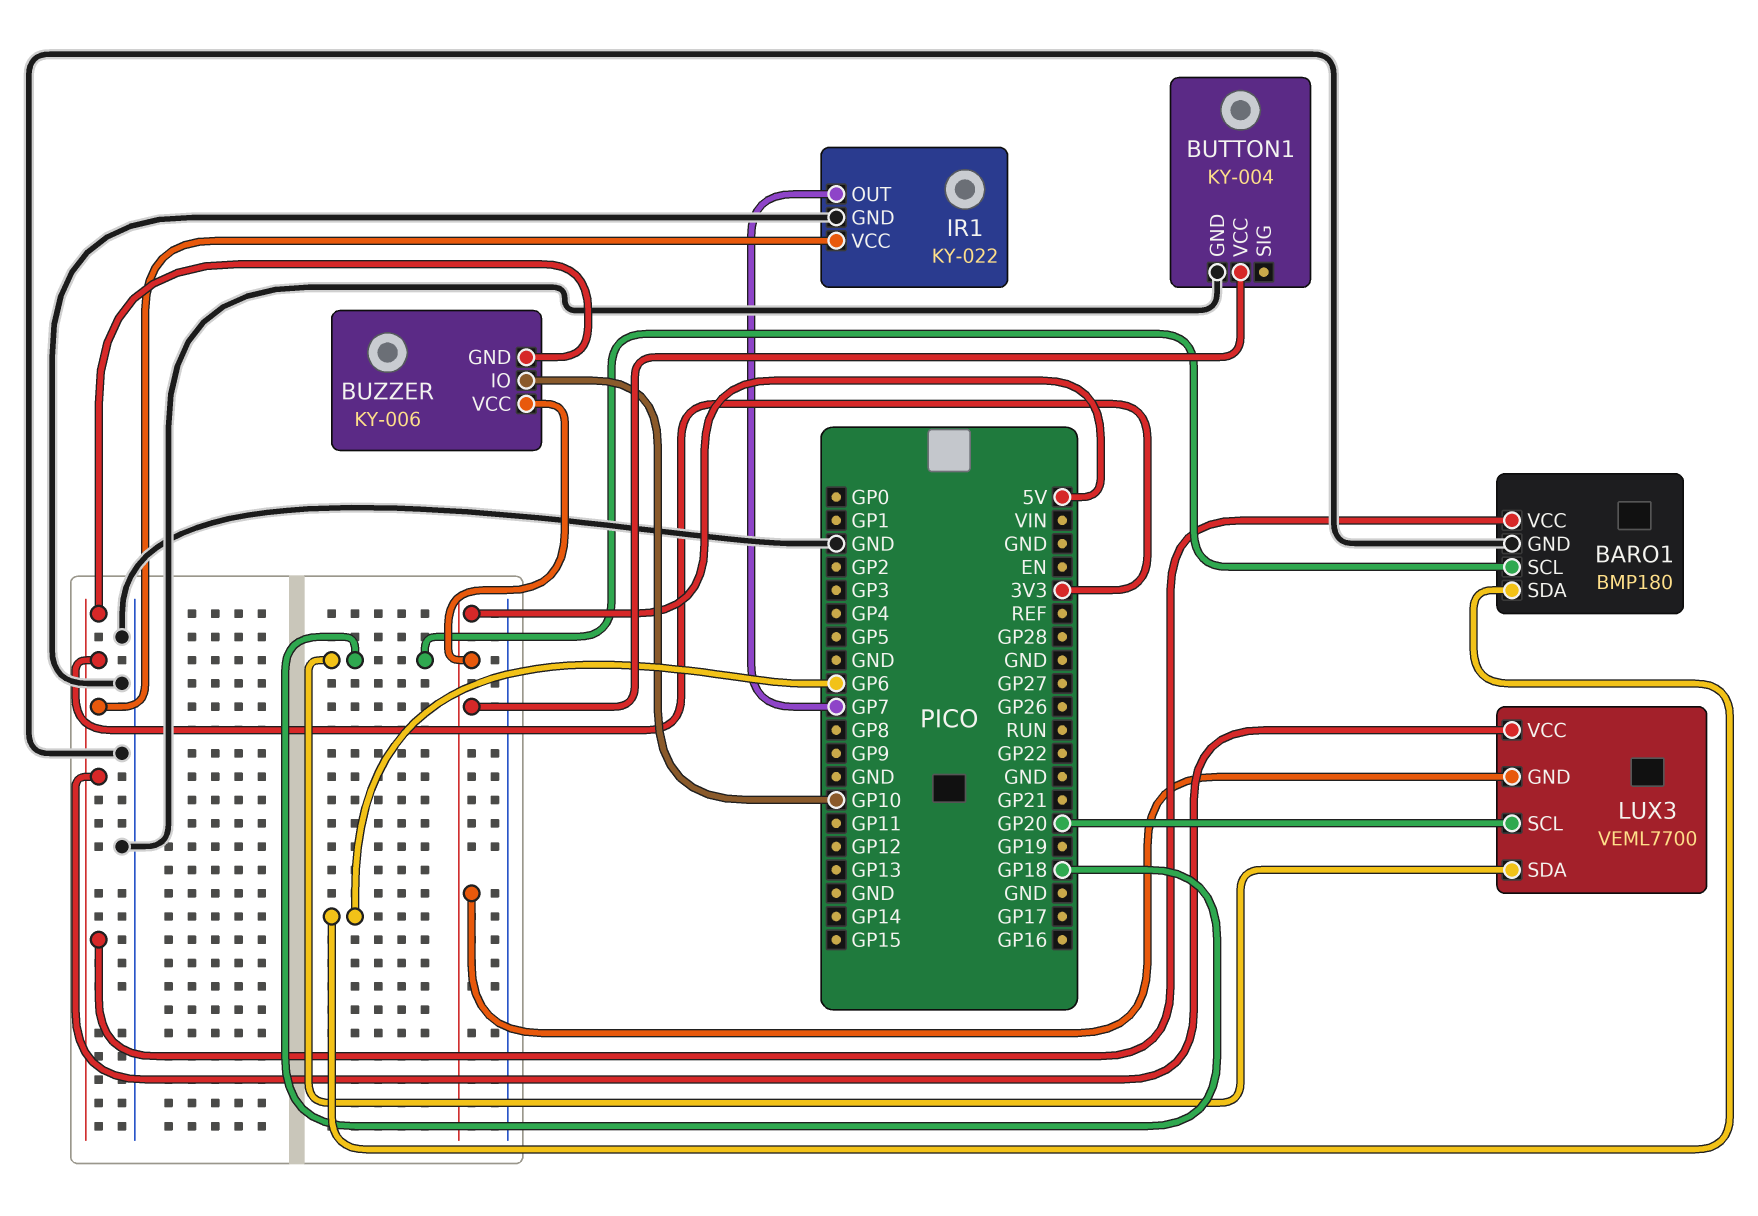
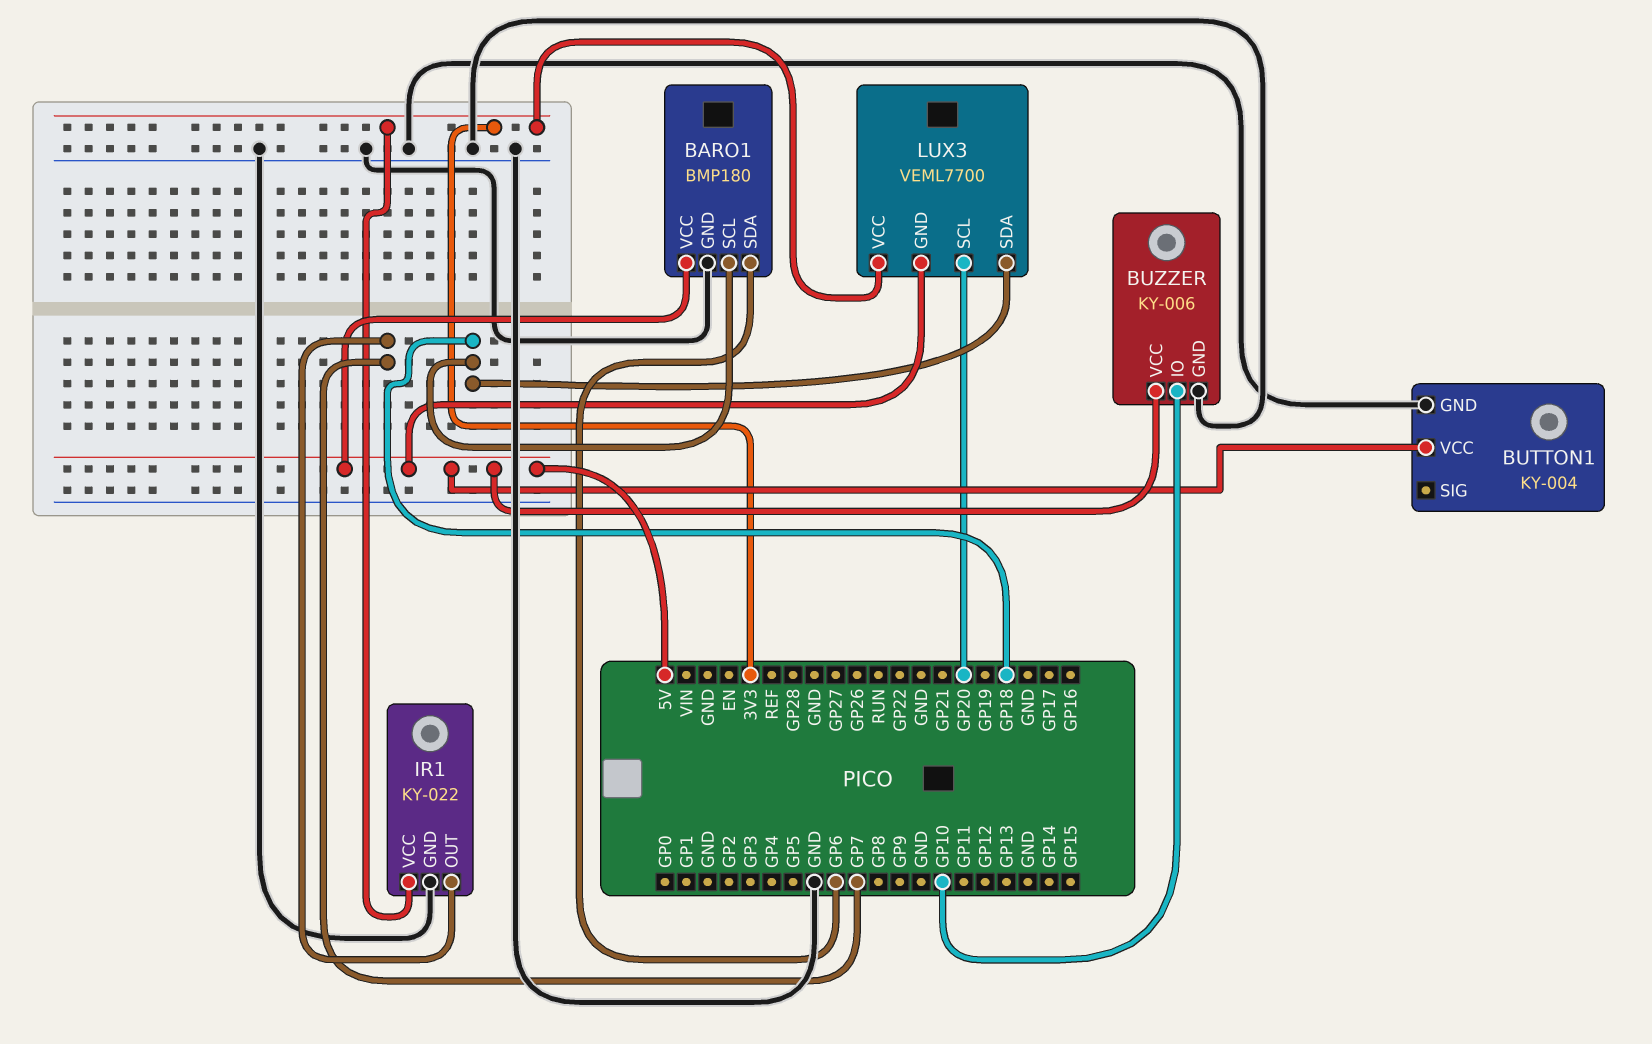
BARO1 pin VCC: 3V3 -> 5V
BUZZER pin GND: 3V3 -> GND

